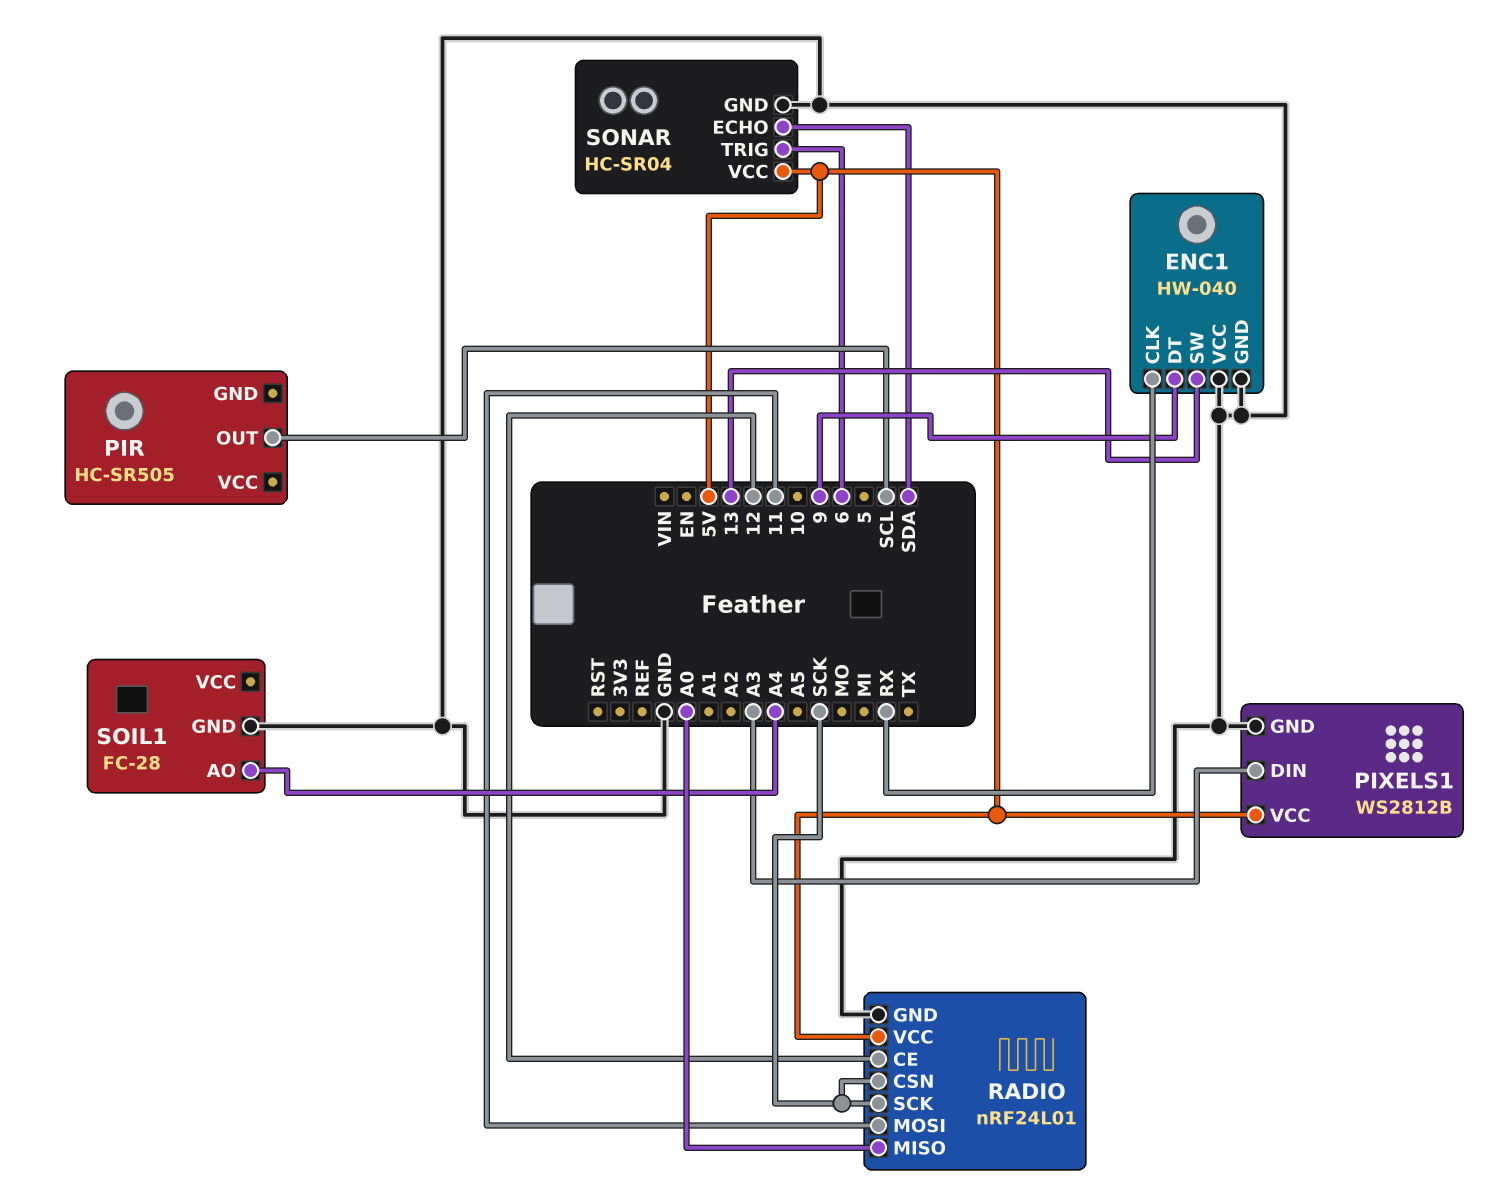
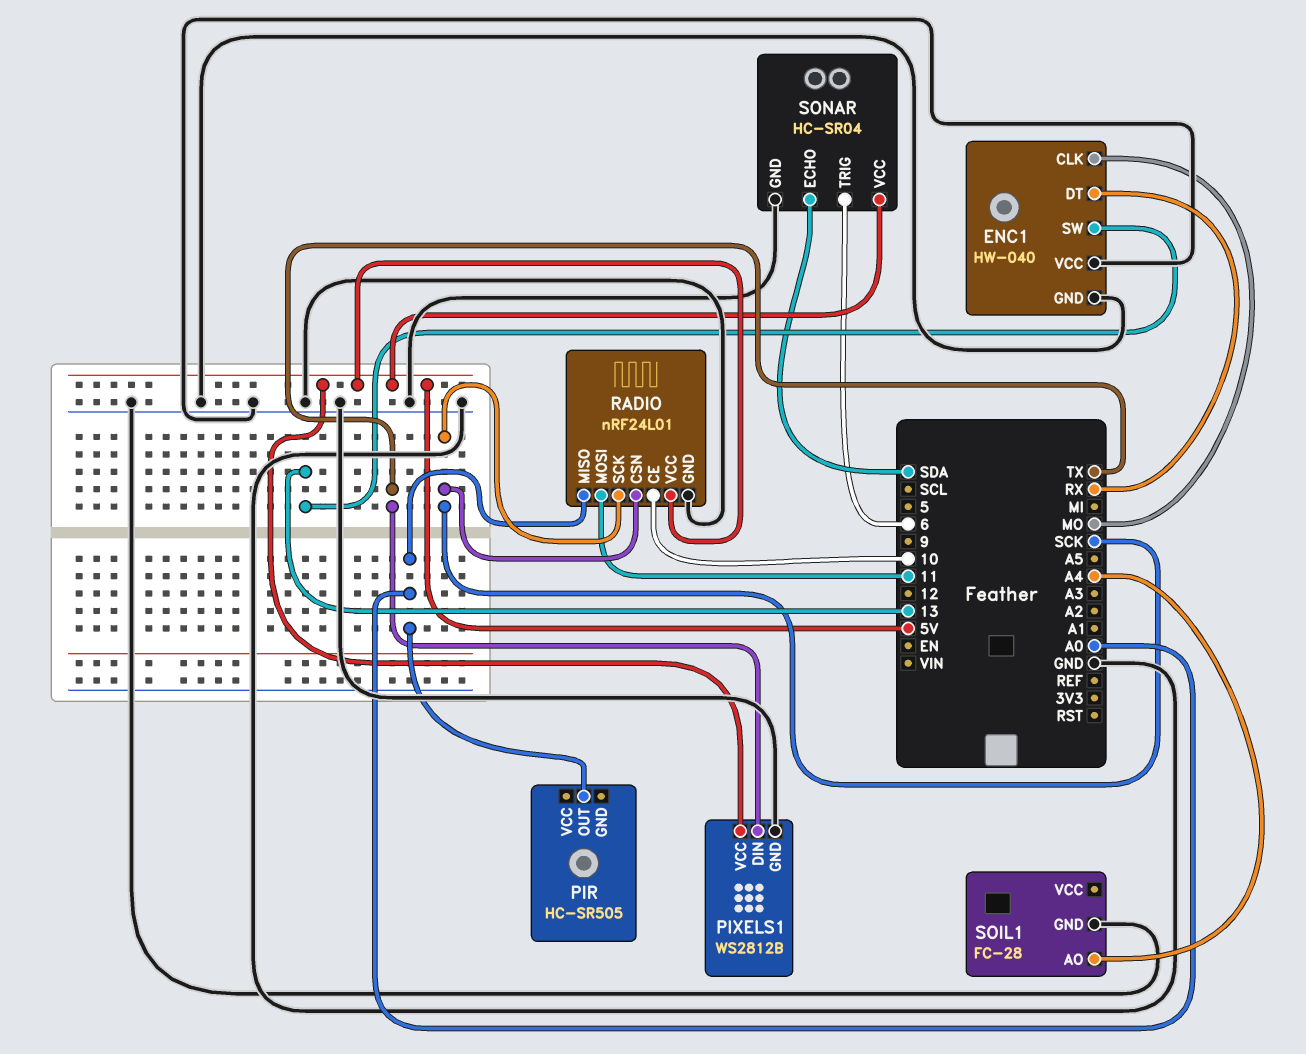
ENC1 pin CLK: RX -> MO
ENC1 pin DT: 9 -> RX
PIR pin OUT: SCL -> A0
PIXELS1 pin DIN: A3 -> TX
RADIO pin CE: 12 -> 10

